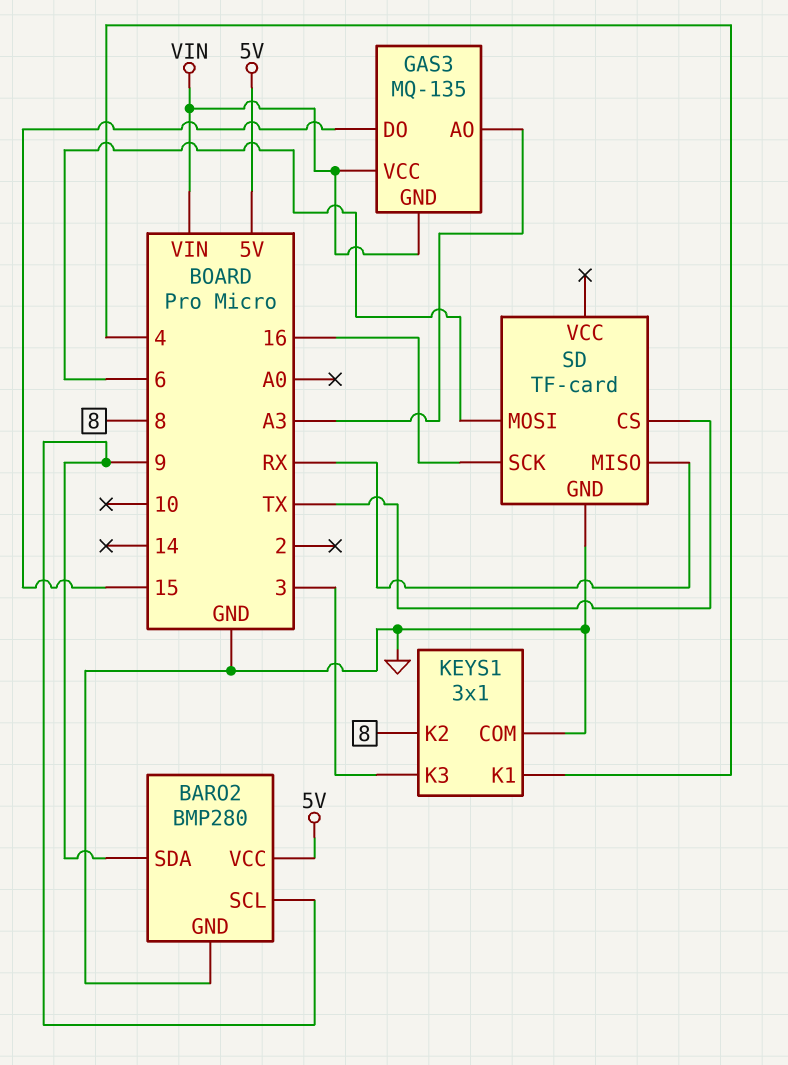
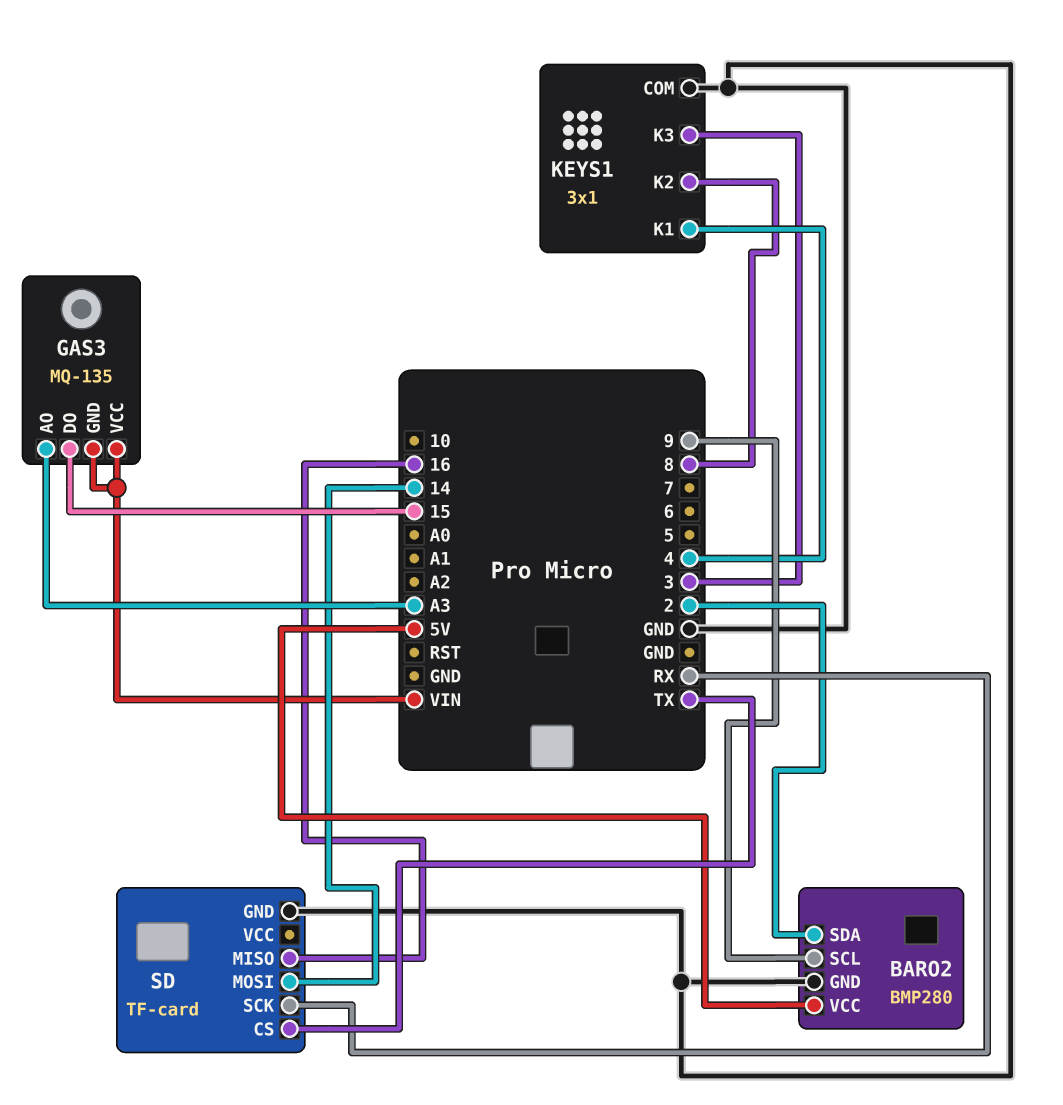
BARO2 pin SDA: 9 -> 2
SD pin MISO: RX -> 16
SD pin MOSI: 6 -> 14
SD pin SCK: 16 -> RX

